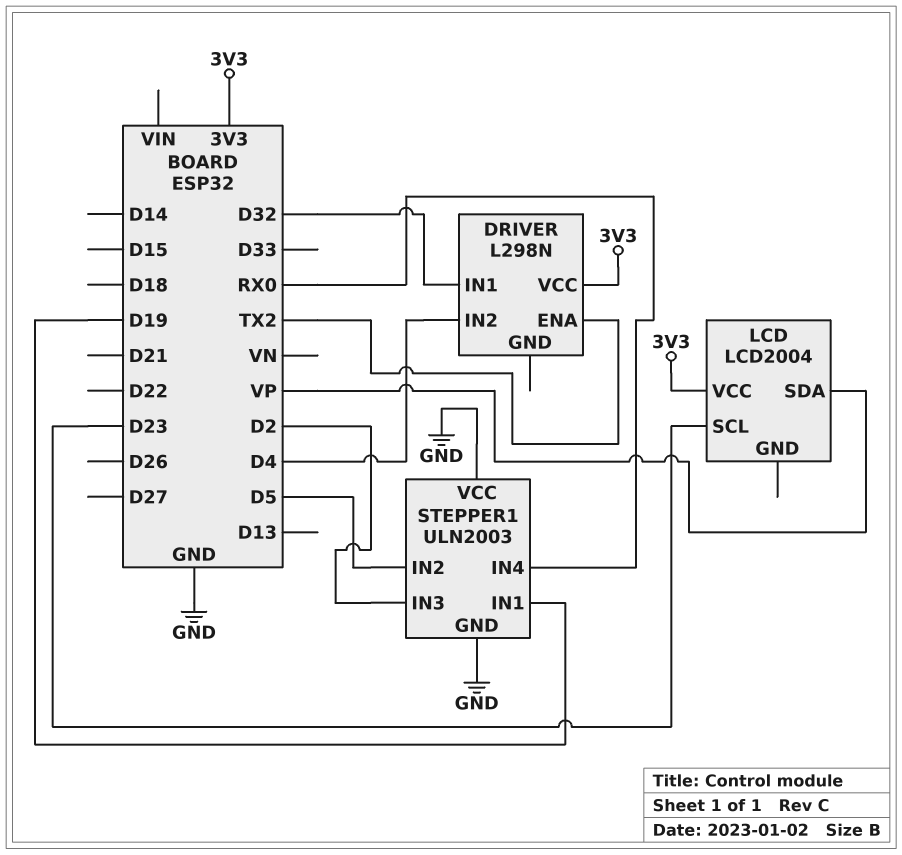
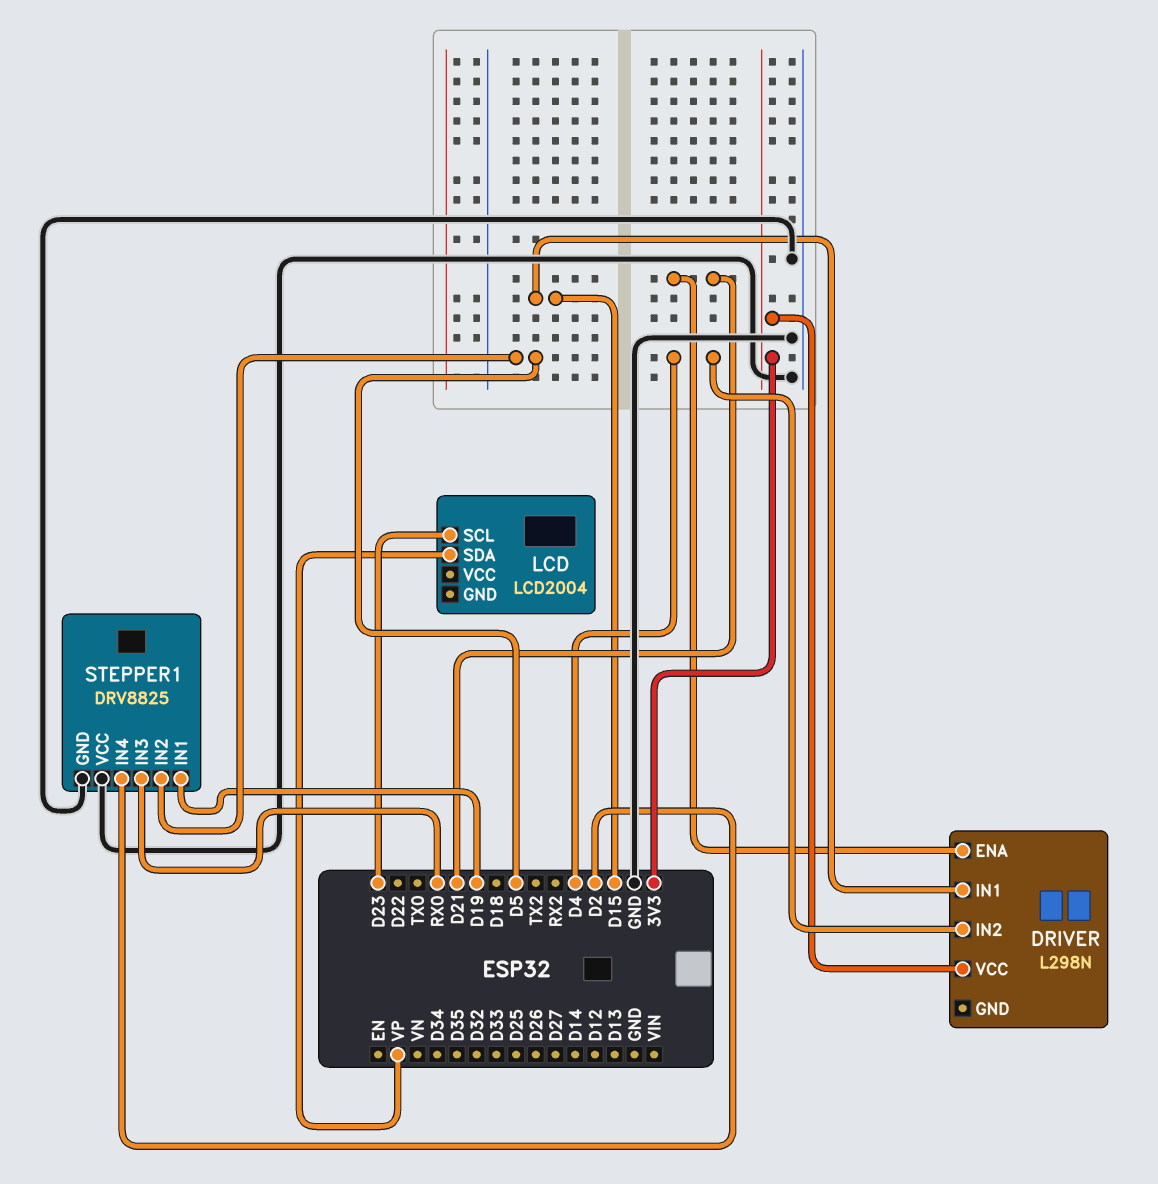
DRIVER pin ENA: TX2 -> D21
DRIVER pin IN1: D32 -> D15
LCD pin VCC: 3V3 -> none
STEPPER1: ULN2003 -> DRV8825
STEPPER1 pin IN3: D2 -> RX0
STEPPER1 pin IN4: RX0 -> D2

